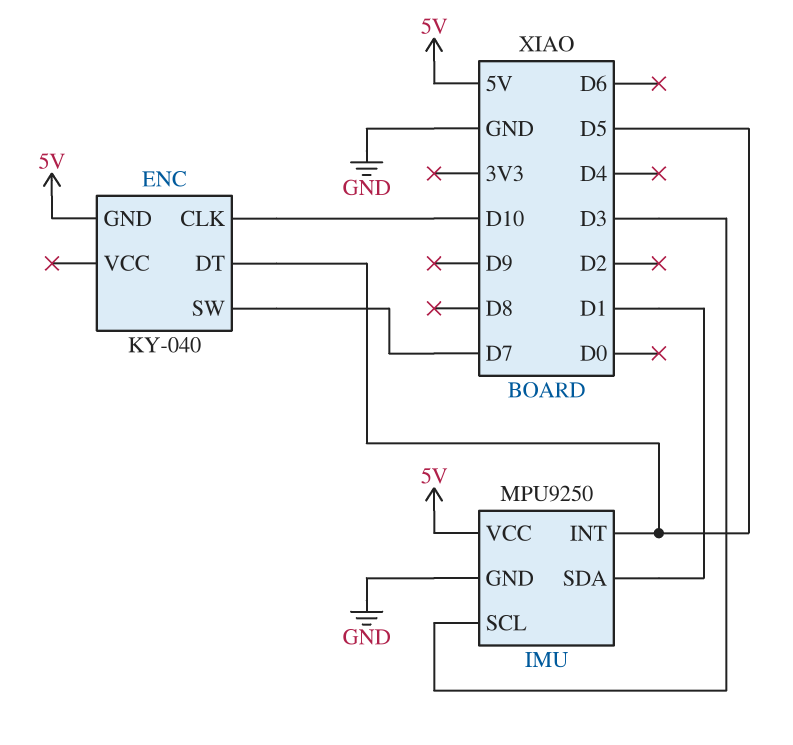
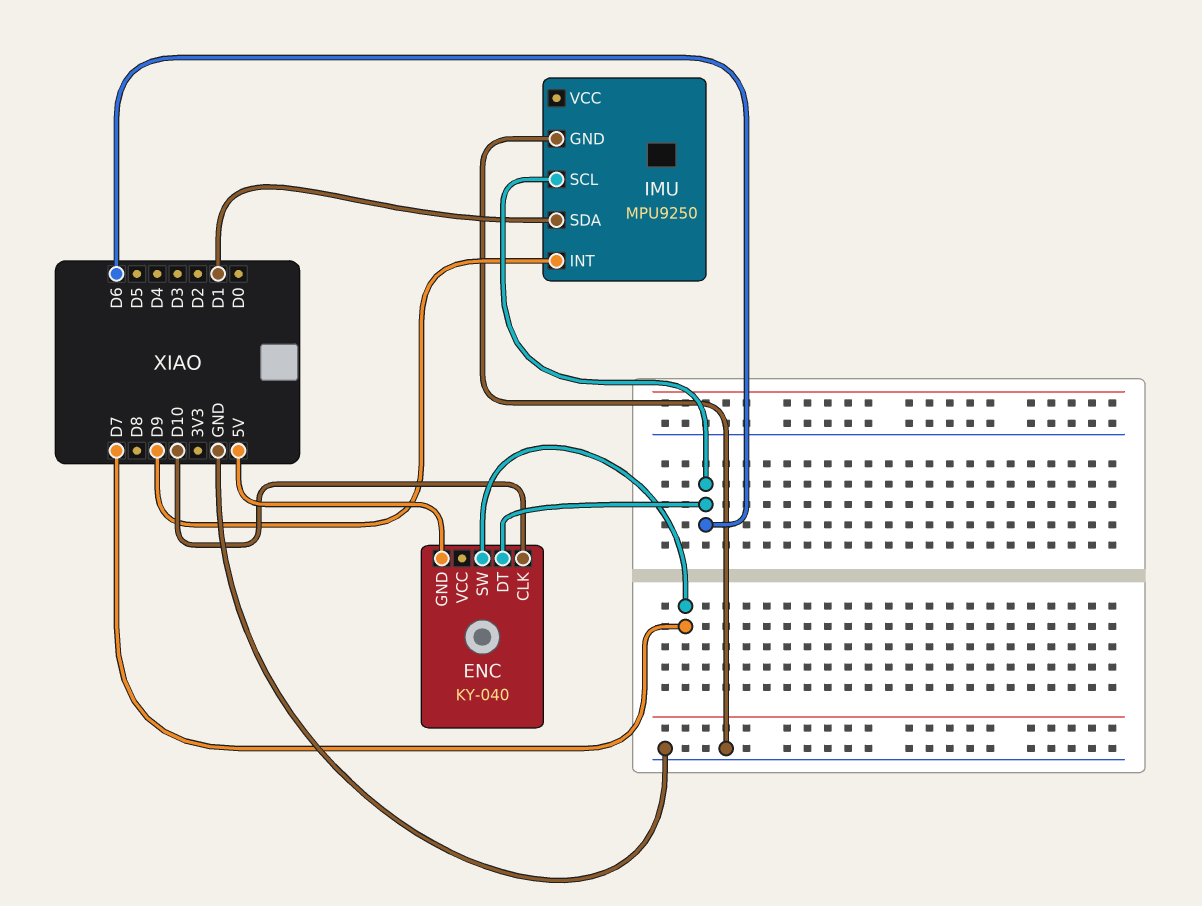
ENC pin DT: D5 -> D6
IMU pin INT: D5 -> D9
IMU pin SCL: D3 -> D6
IMU pin VCC: 5V -> none

